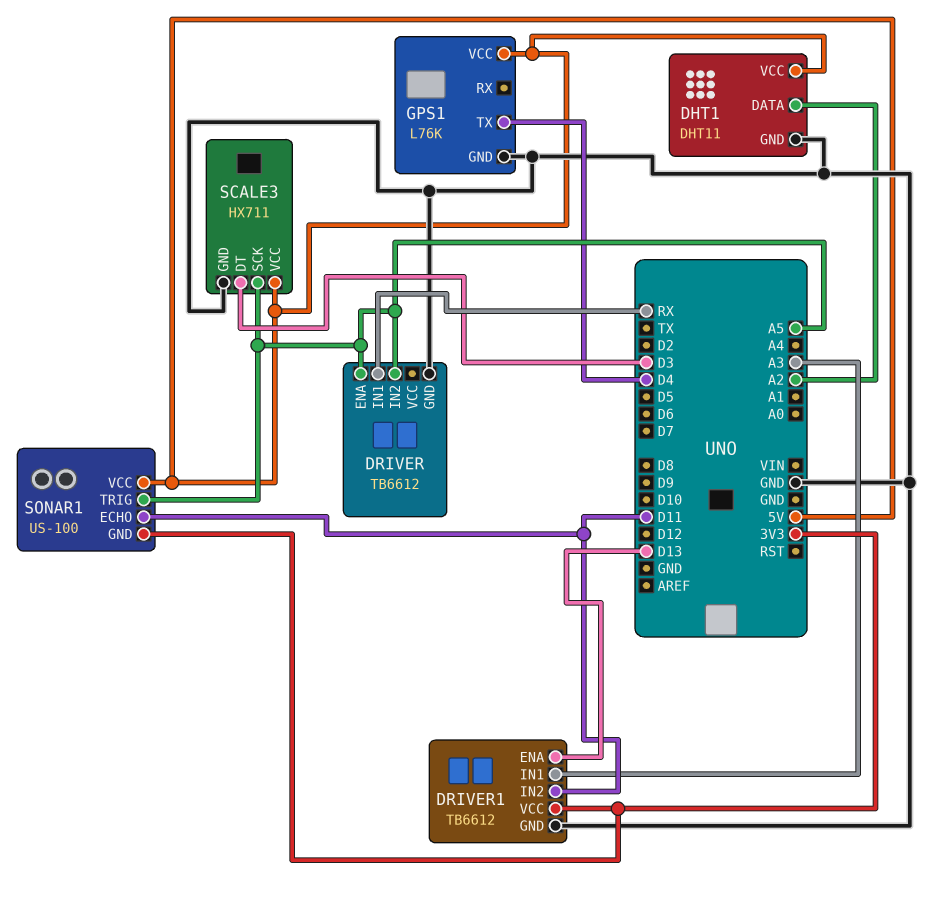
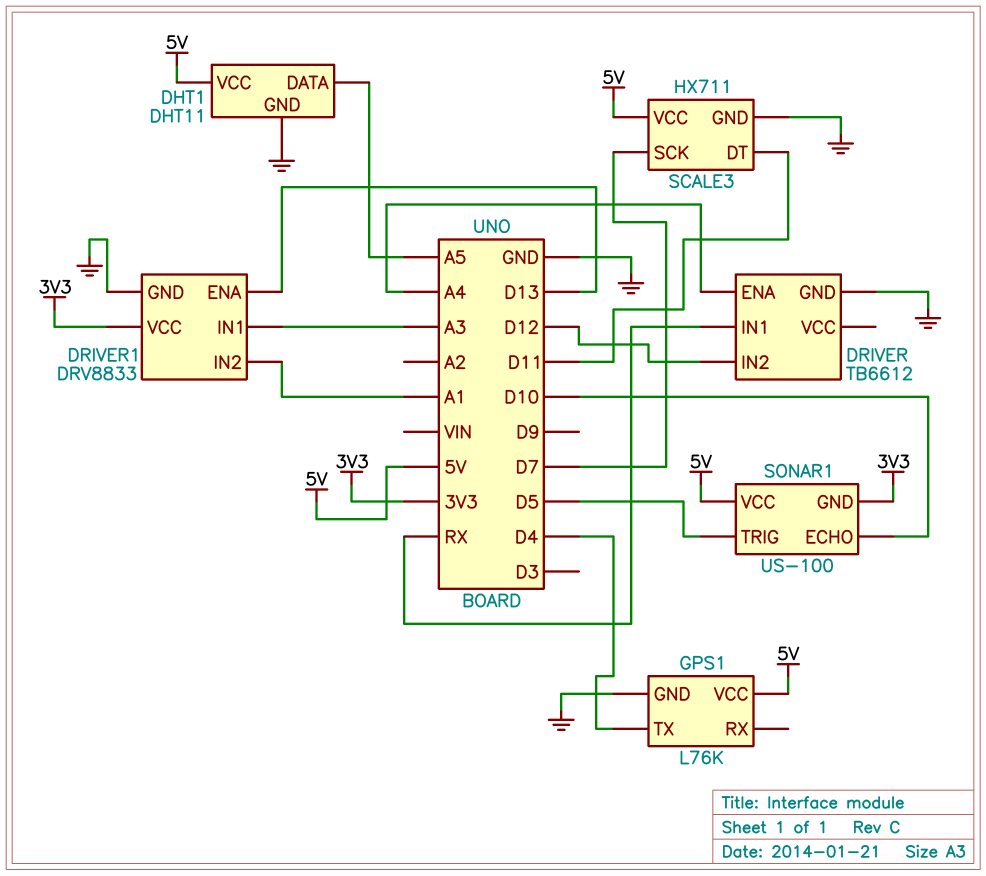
DHT1 pin DATA: A2 -> A5
DRIVER pin ENA: A5 -> A4
DRIVER pin IN2: A5 -> D12
DRIVER1: TB6612 -> DRV8833
DRIVER1 pin IN2: D11 -> A1
SCALE3 pin DT: D3 -> D11
SCALE3 pin SCK: A5 -> D7
SONAR1 pin ECHO: D11 -> D10
SONAR1 pin TRIG: A5 -> D5

